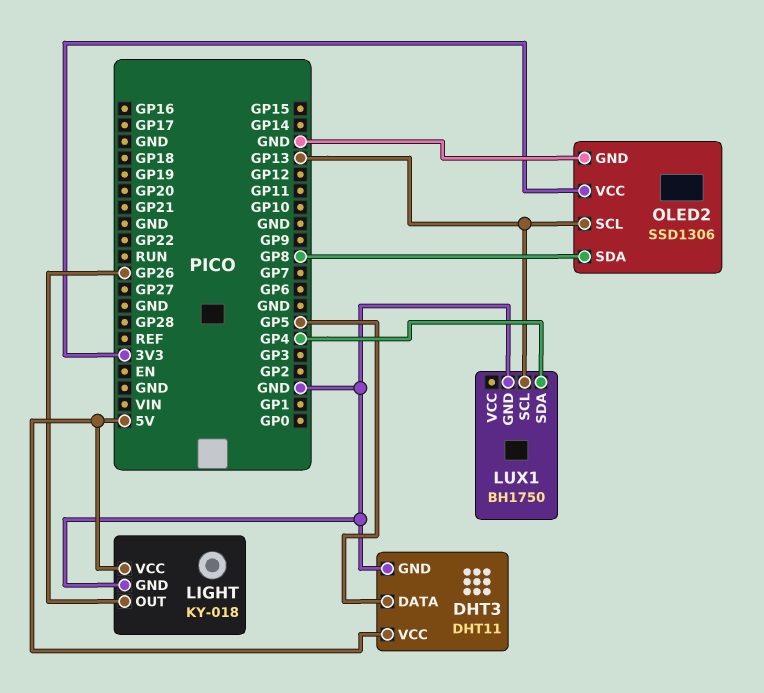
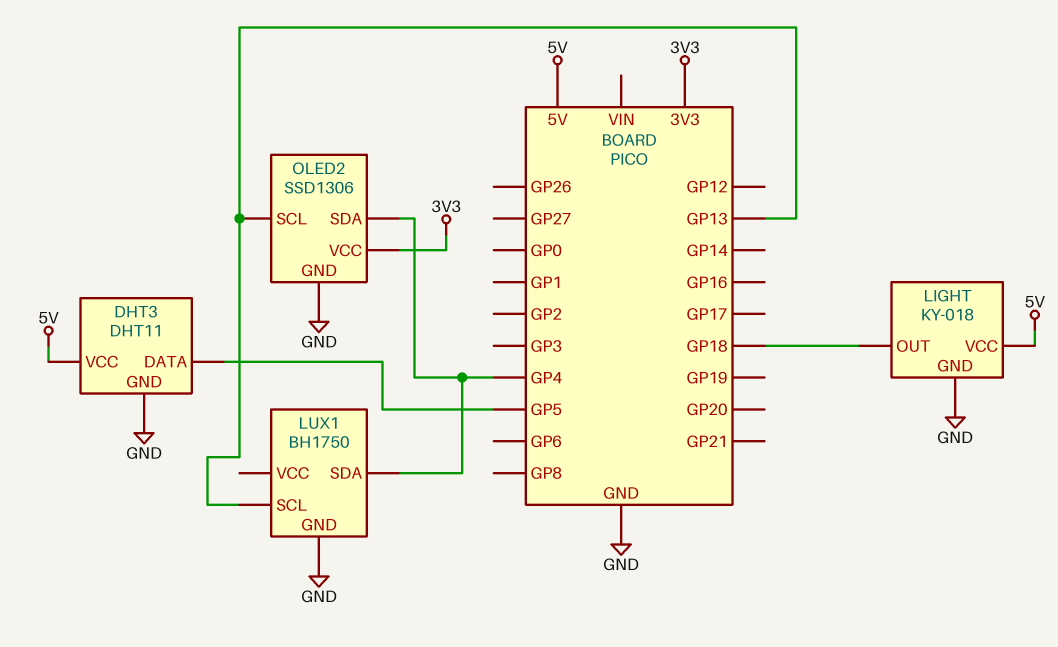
LIGHT pin OUT: GP26 -> GP18
OLED2 pin SDA: GP8 -> GP4

